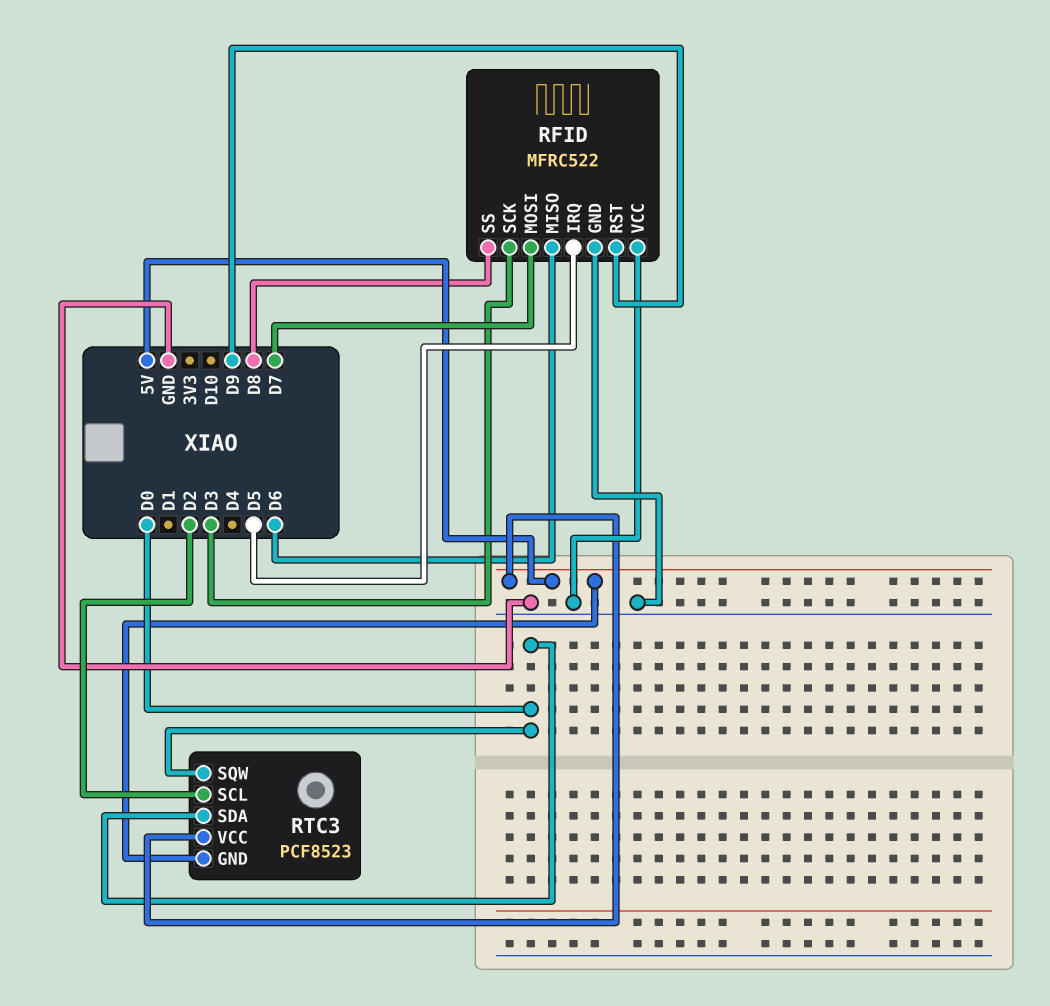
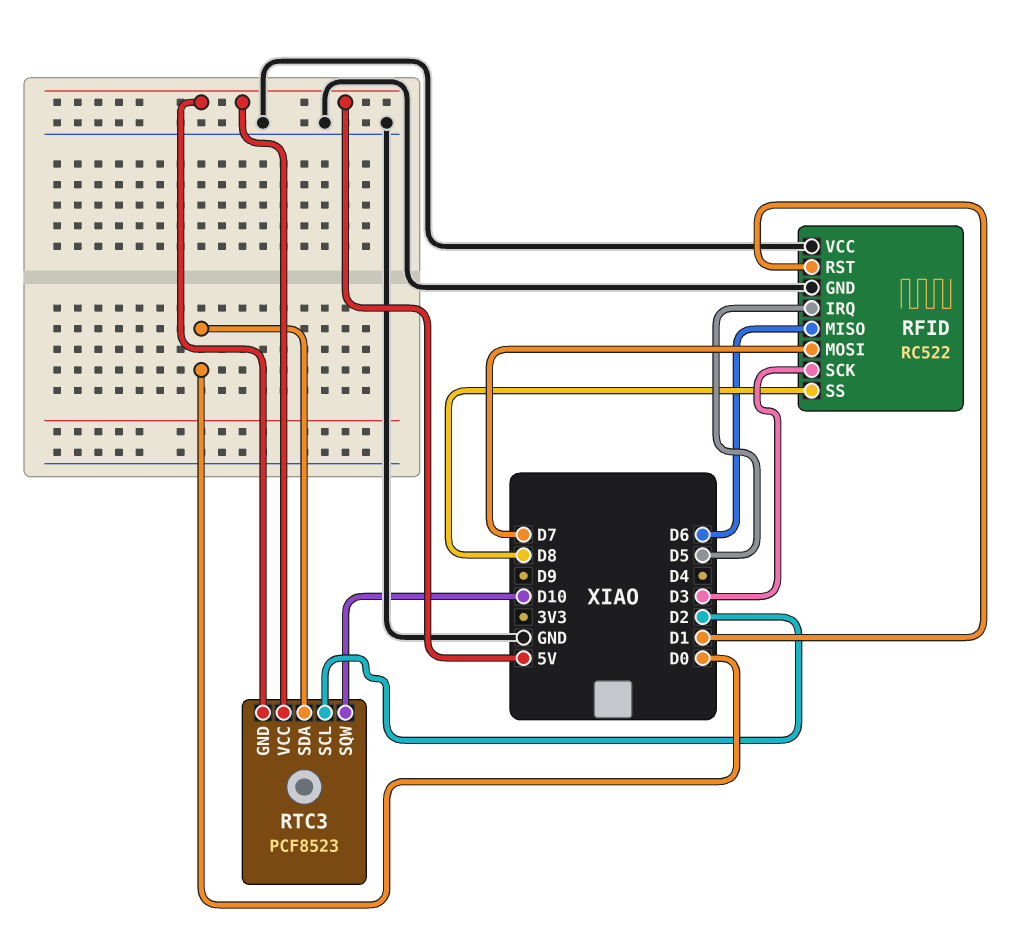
RFID: MFRC522 -> RC522
RFID pin RST: D9 -> D1
RTC3 pin SQW: D0 -> D10

